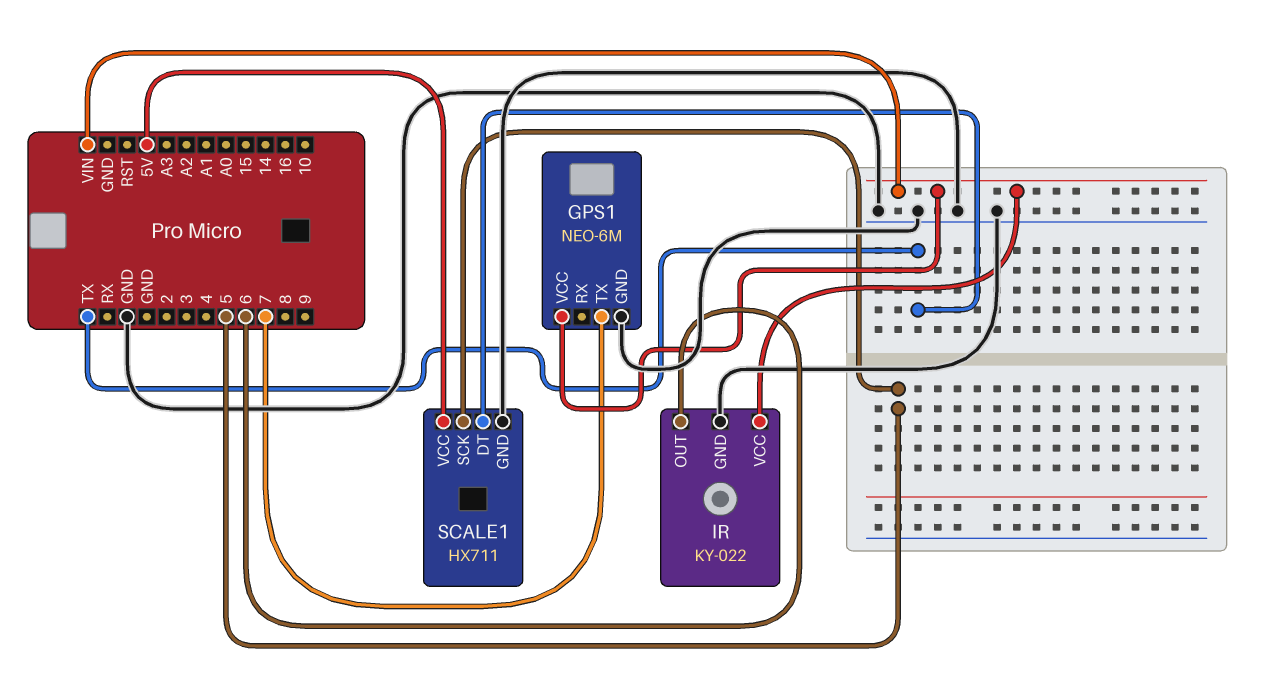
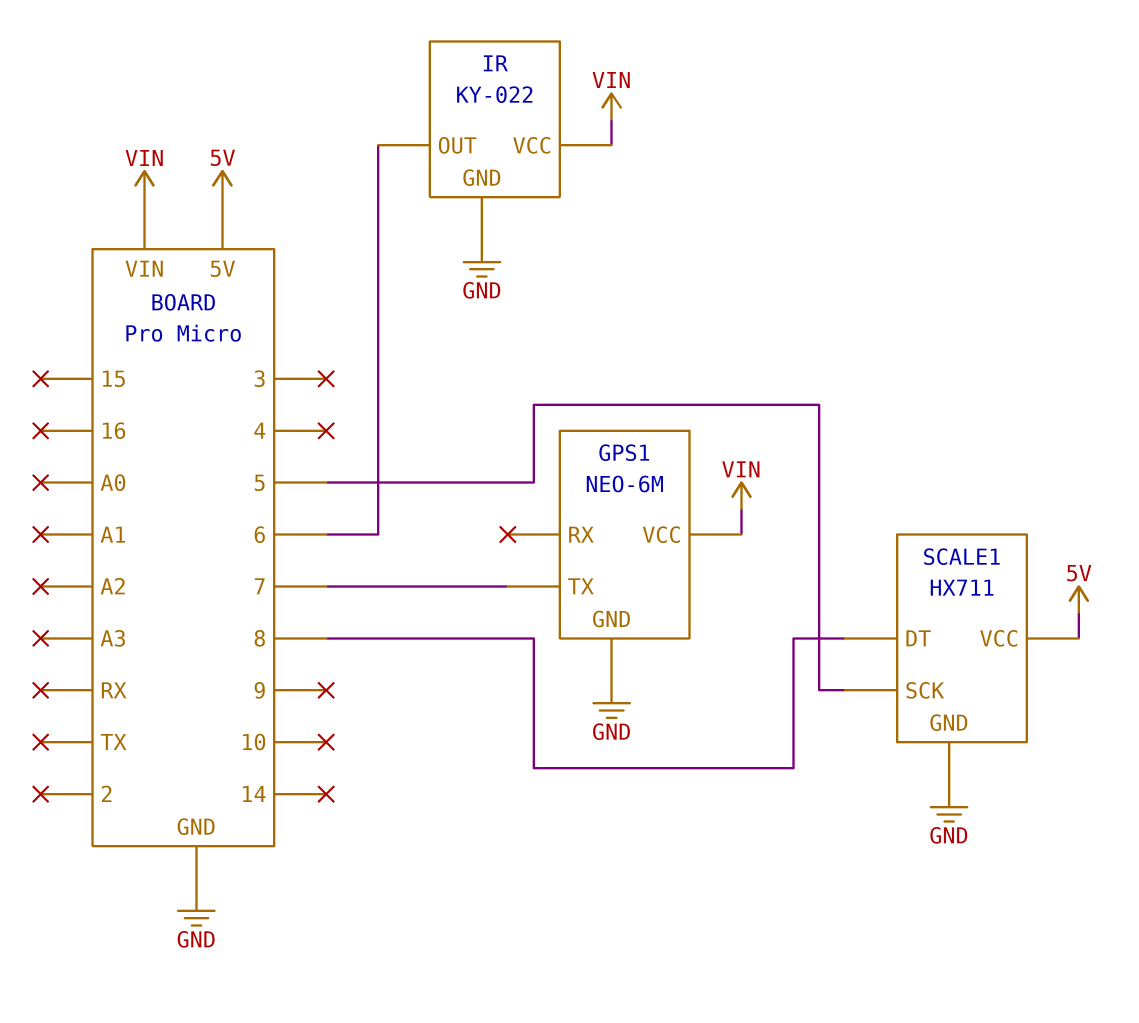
SCALE1 pin DT: TX -> 8

